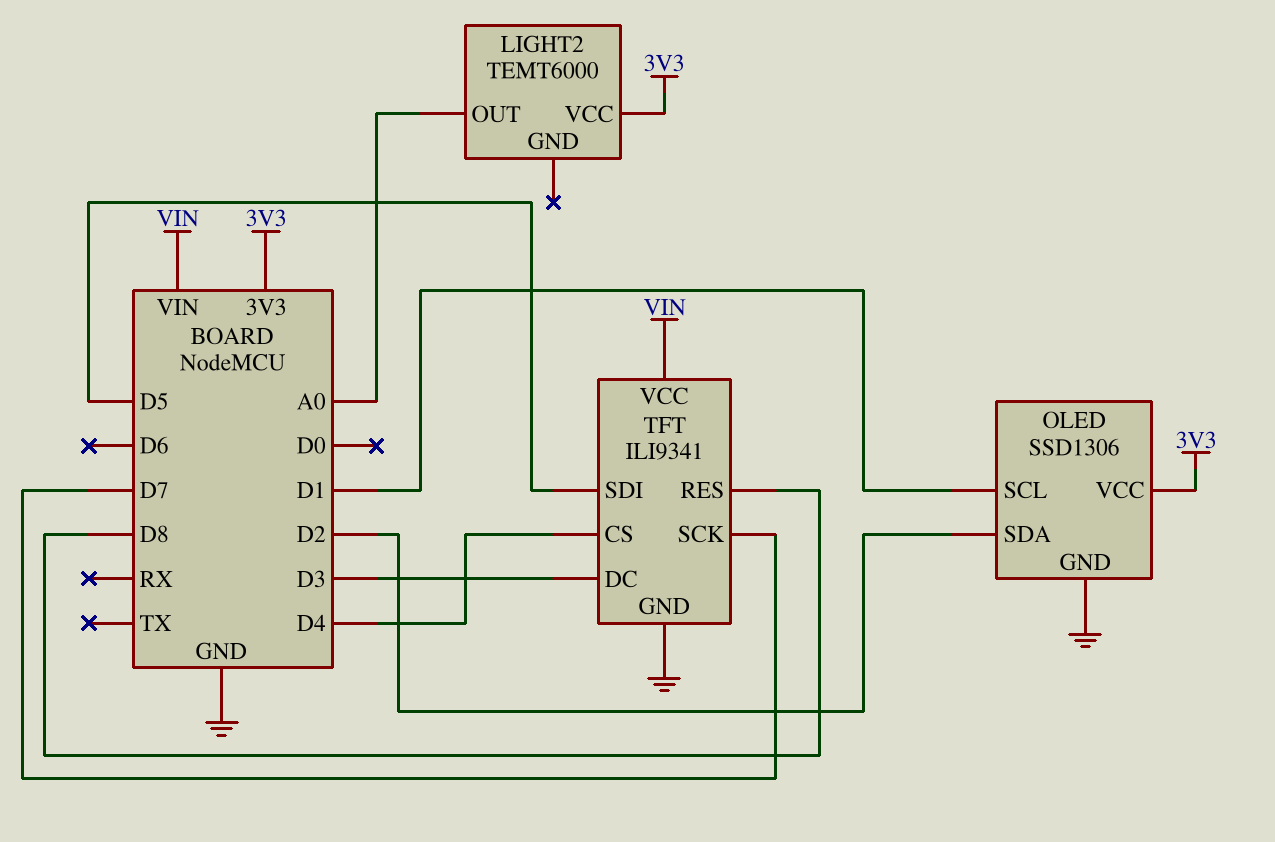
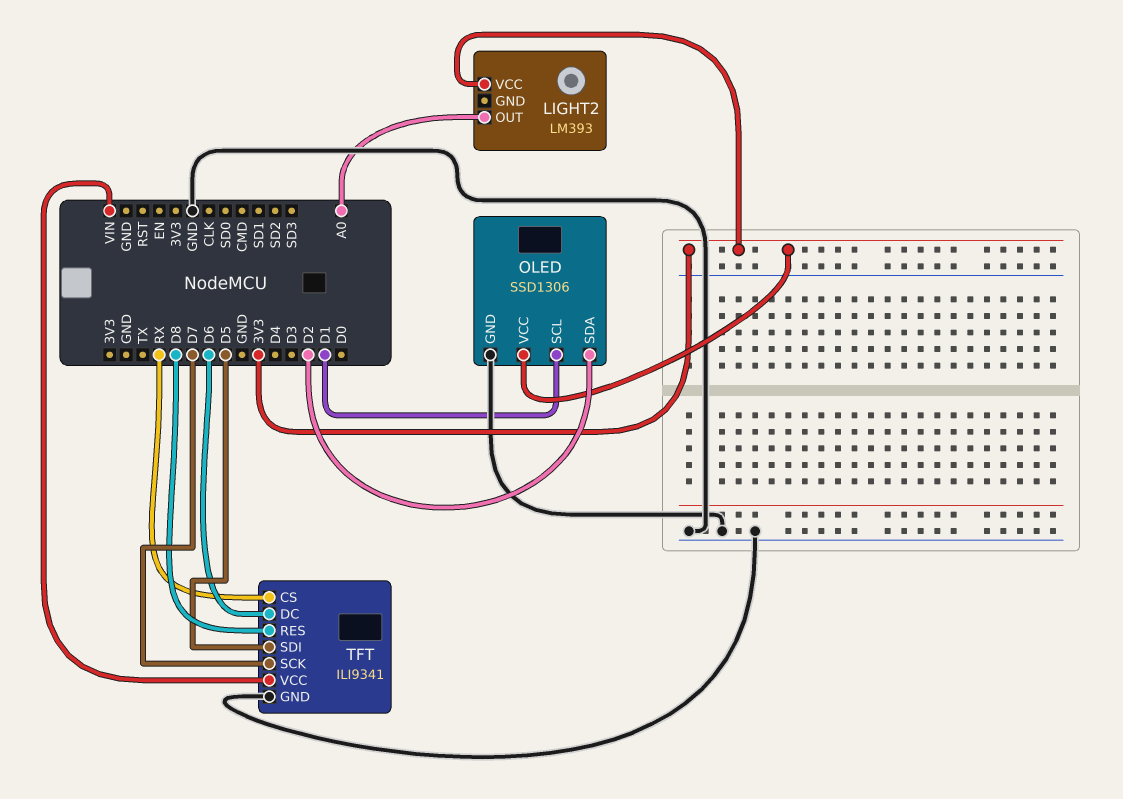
LIGHT2: TEMT6000 -> LM393
TFT pin CS: D4 -> RX
TFT pin DC: D3 -> D6

